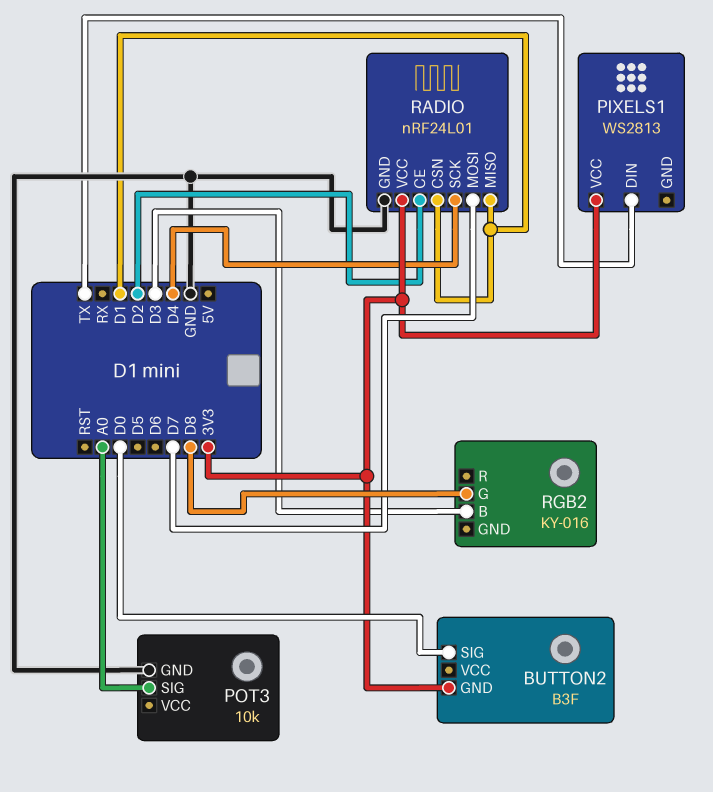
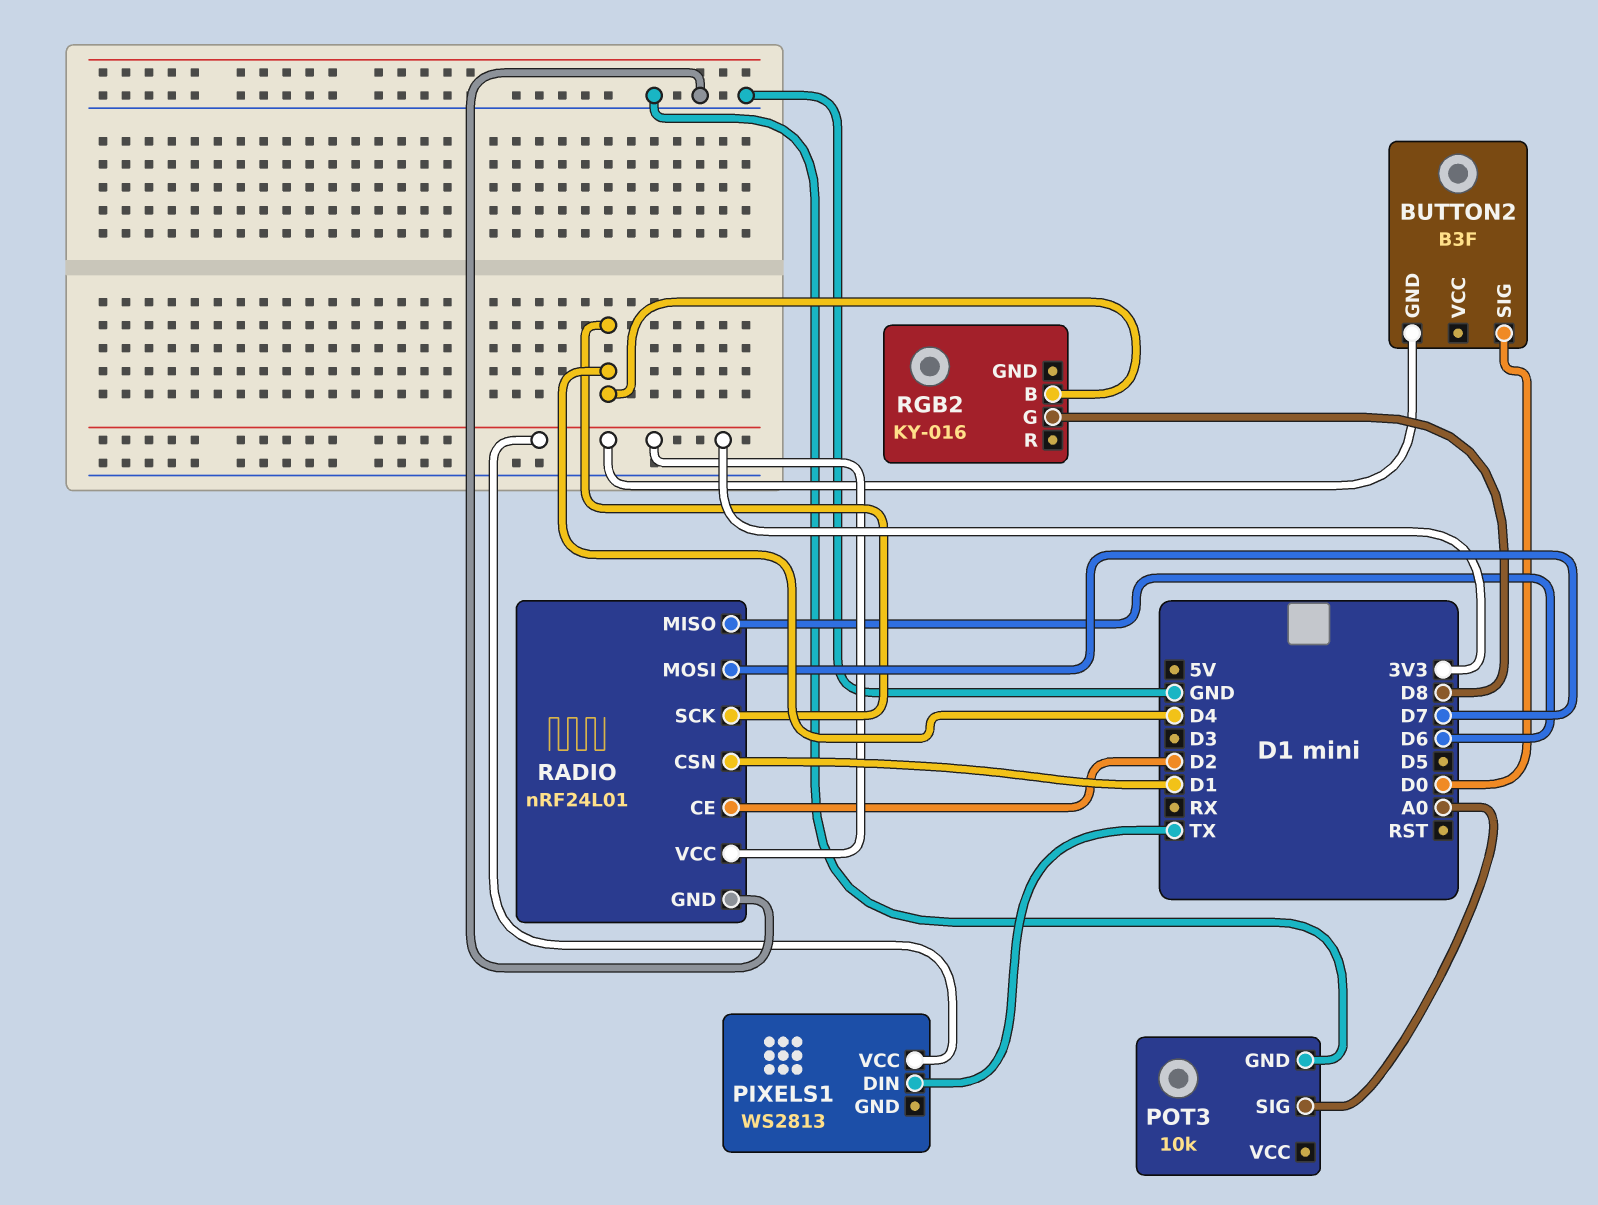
RADIO pin MISO: D1 -> D6
RGB2 pin B: D3 -> D4

